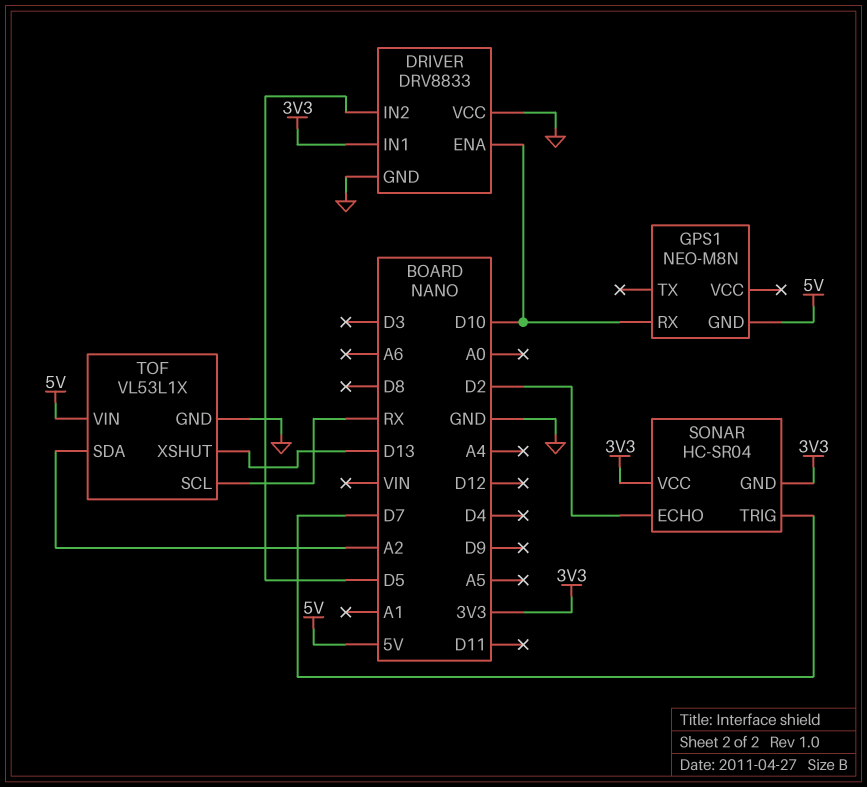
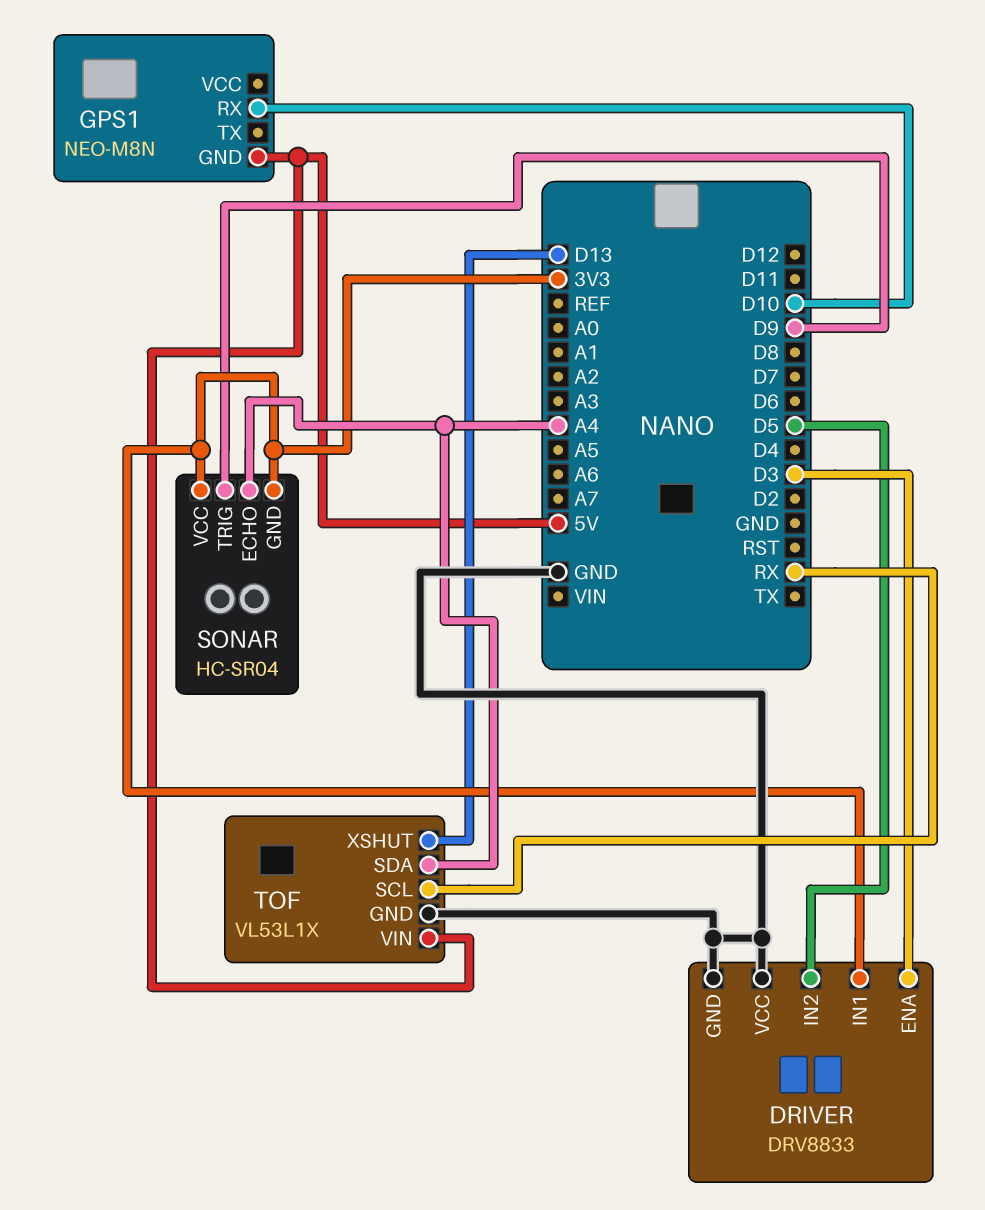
DRIVER pin ENA: D10 -> D3
SONAR pin ECHO: D2 -> A4
SONAR pin TRIG: D7 -> D9
TOF pin SDA: A2 -> A4

